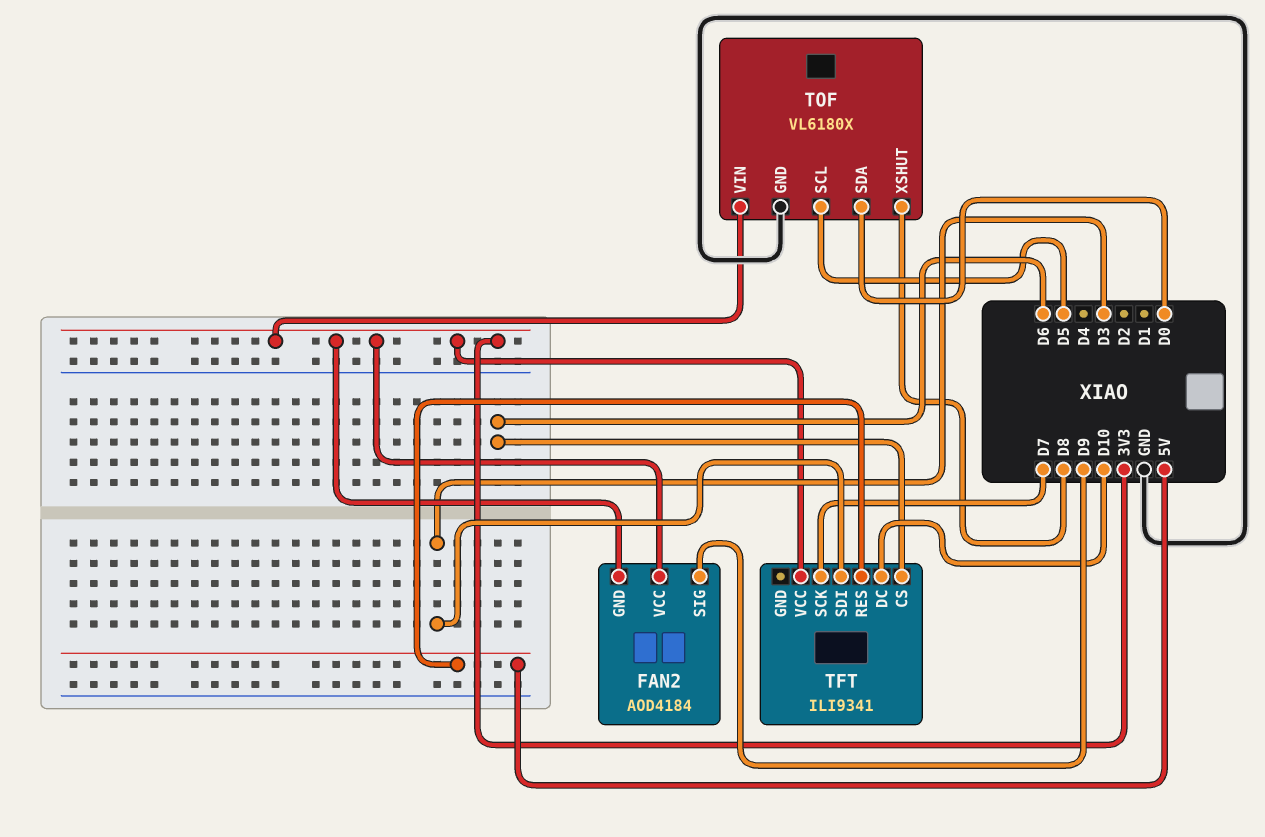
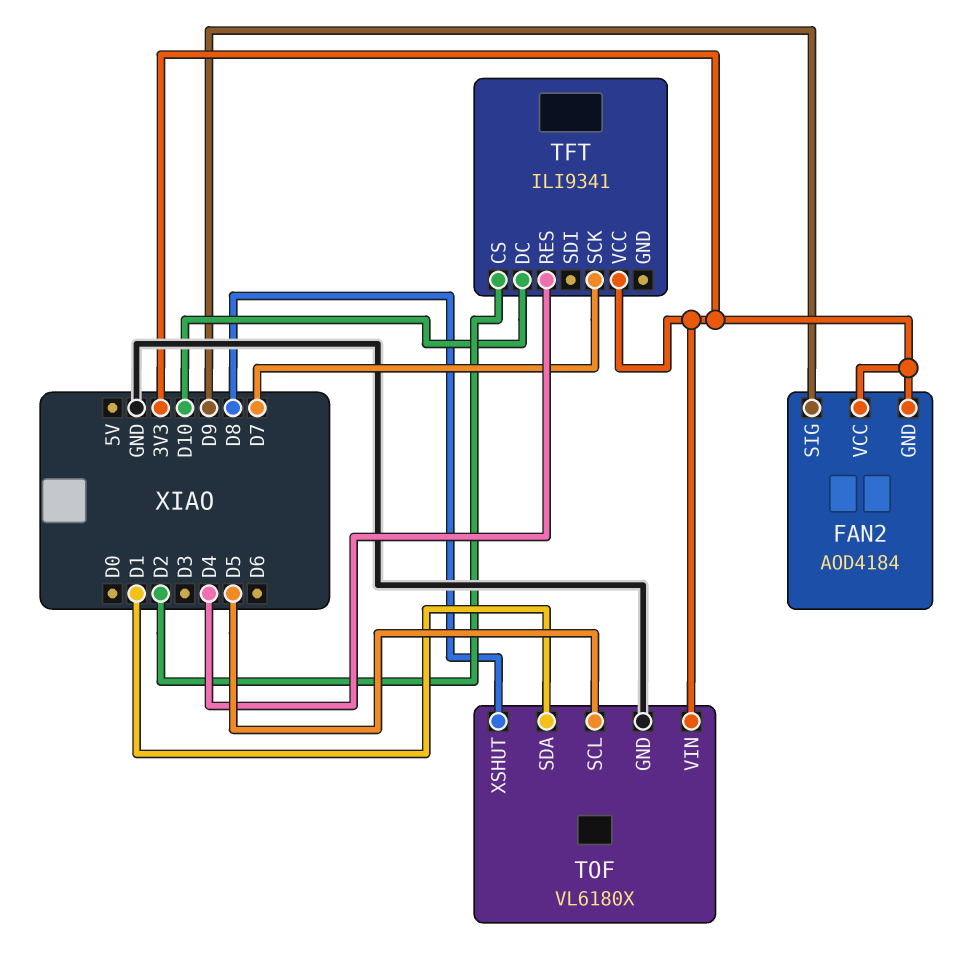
TFT pin CS: D6 -> D2
TFT pin RES: 5V -> D4
TFT pin SDI: D3 -> none
TOF pin SDA: D0 -> D1

